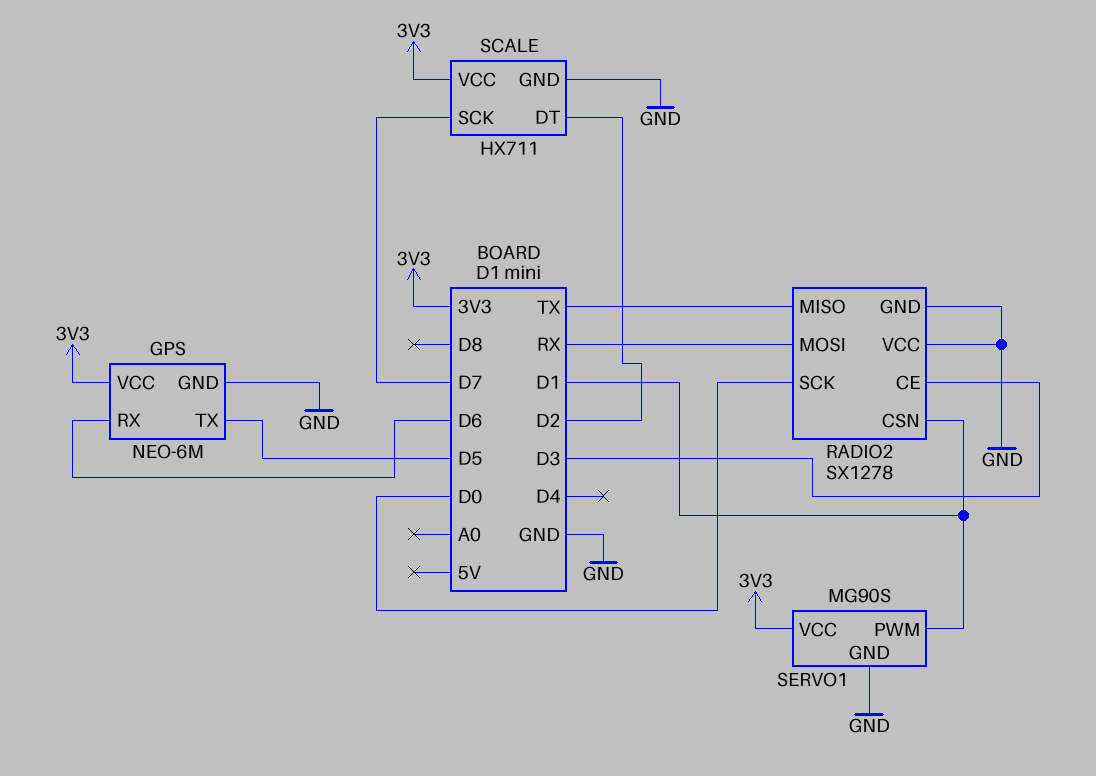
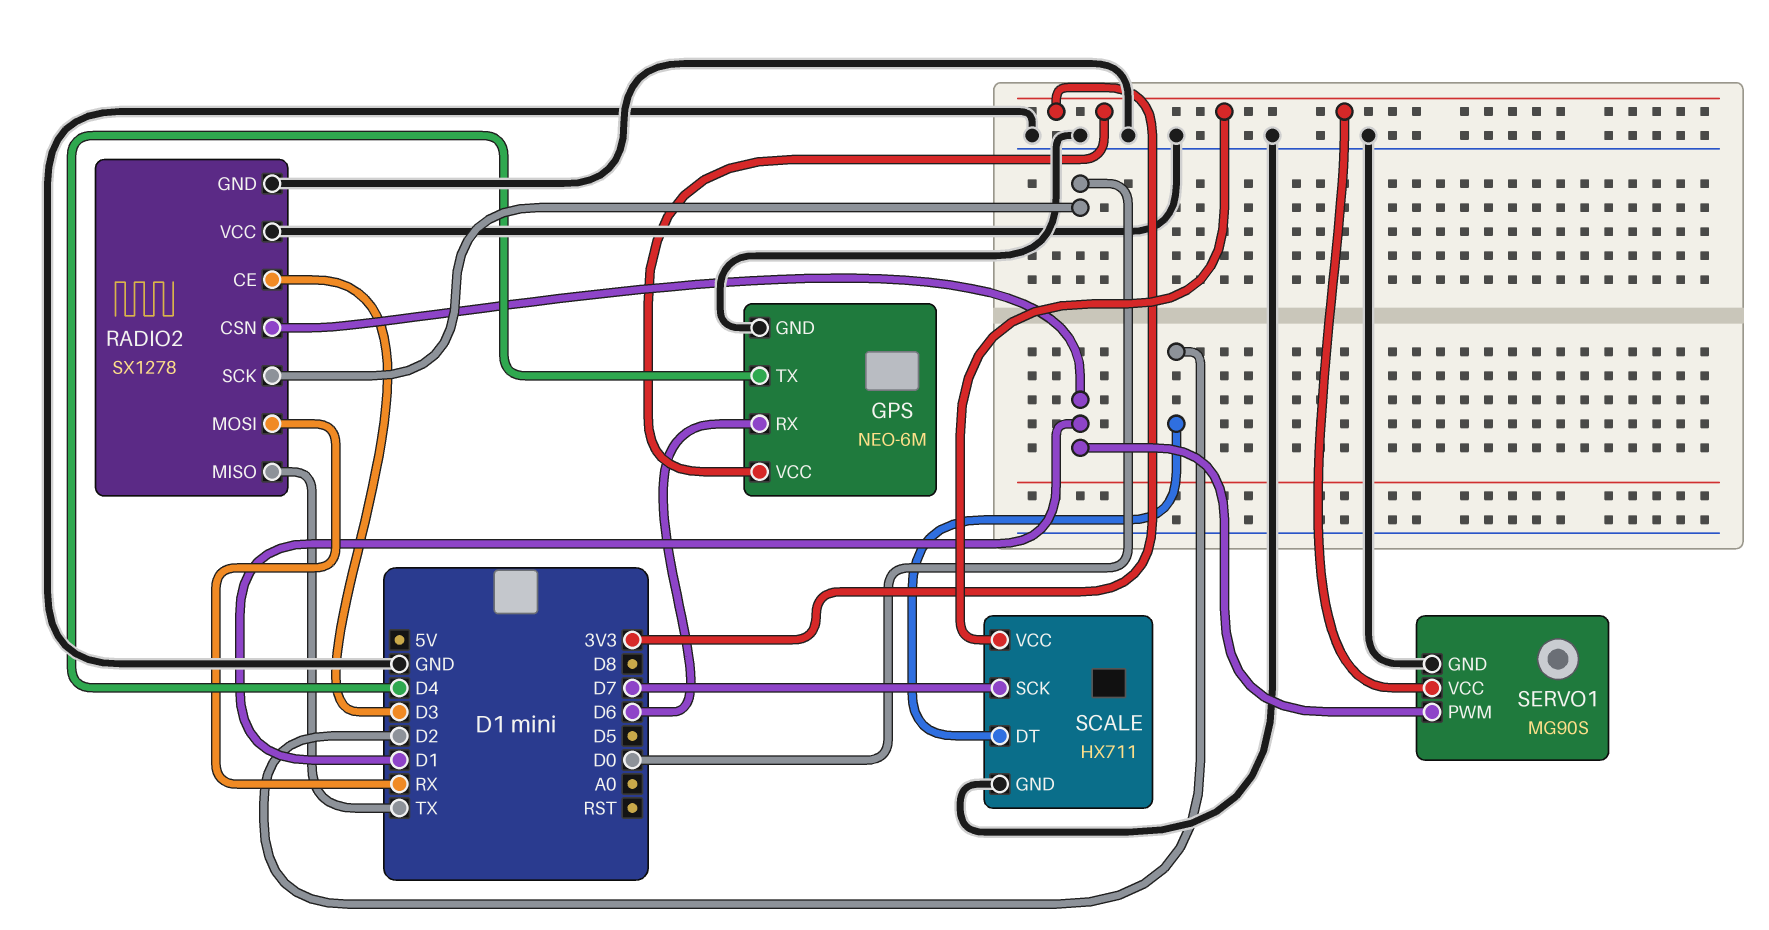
GPS pin TX: D5 -> D4

